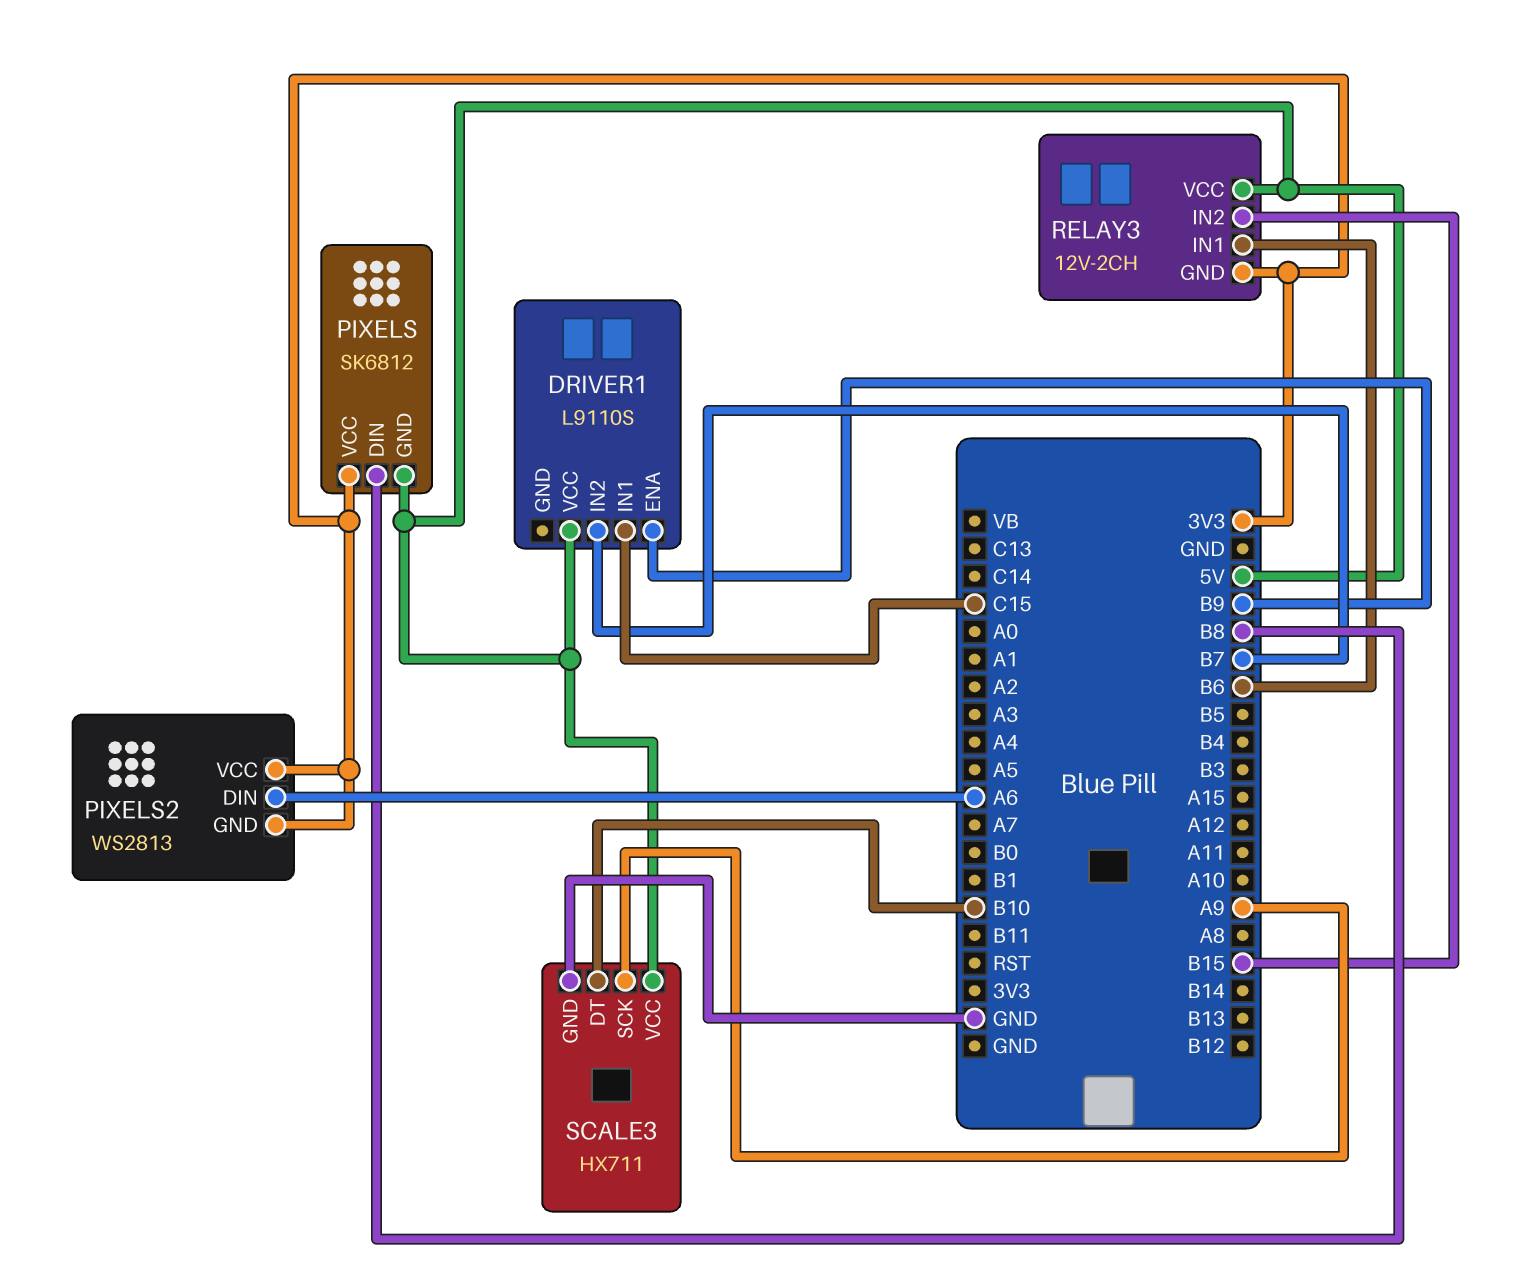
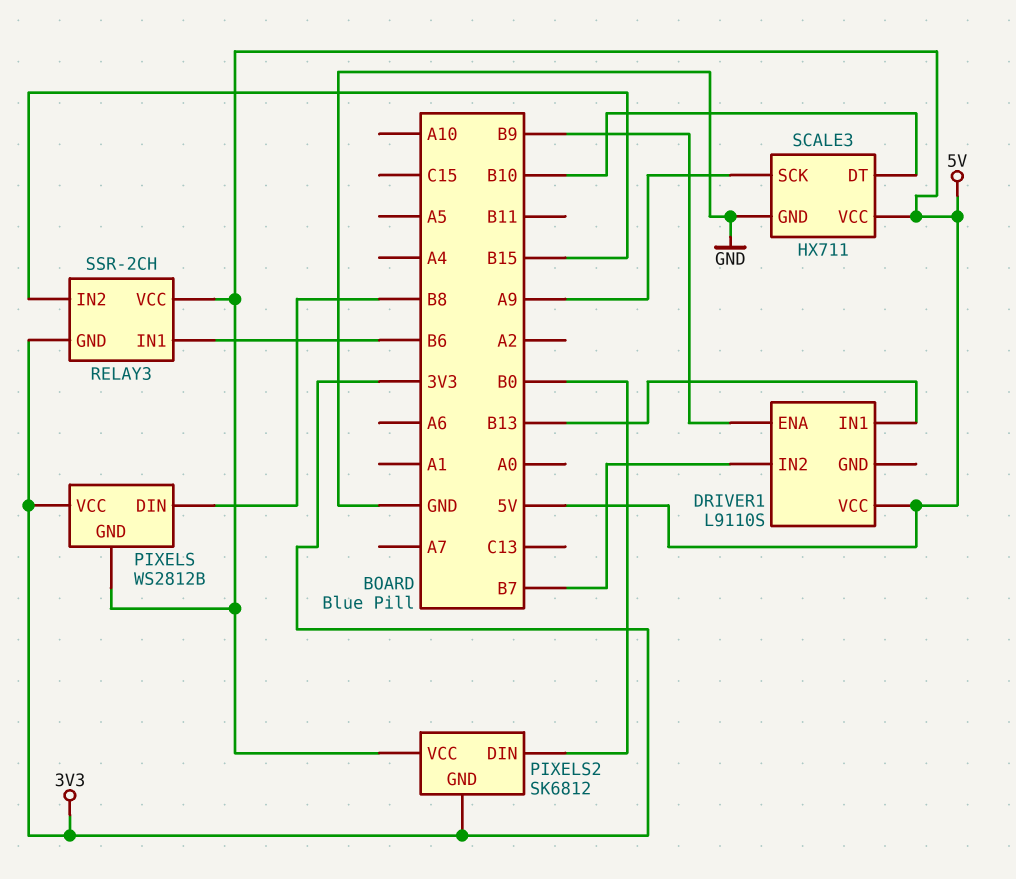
DRIVER1 pin IN1: C15 -> B13
PIXELS: SK6812 -> WS2812B
PIXELS2: WS2813 -> SK6812
PIXELS2 pin DIN: A6 -> B0
PIXELS2 pin VCC: 3V3 -> 5V
RELAY3: 12V-2CH -> SSR-2CH

